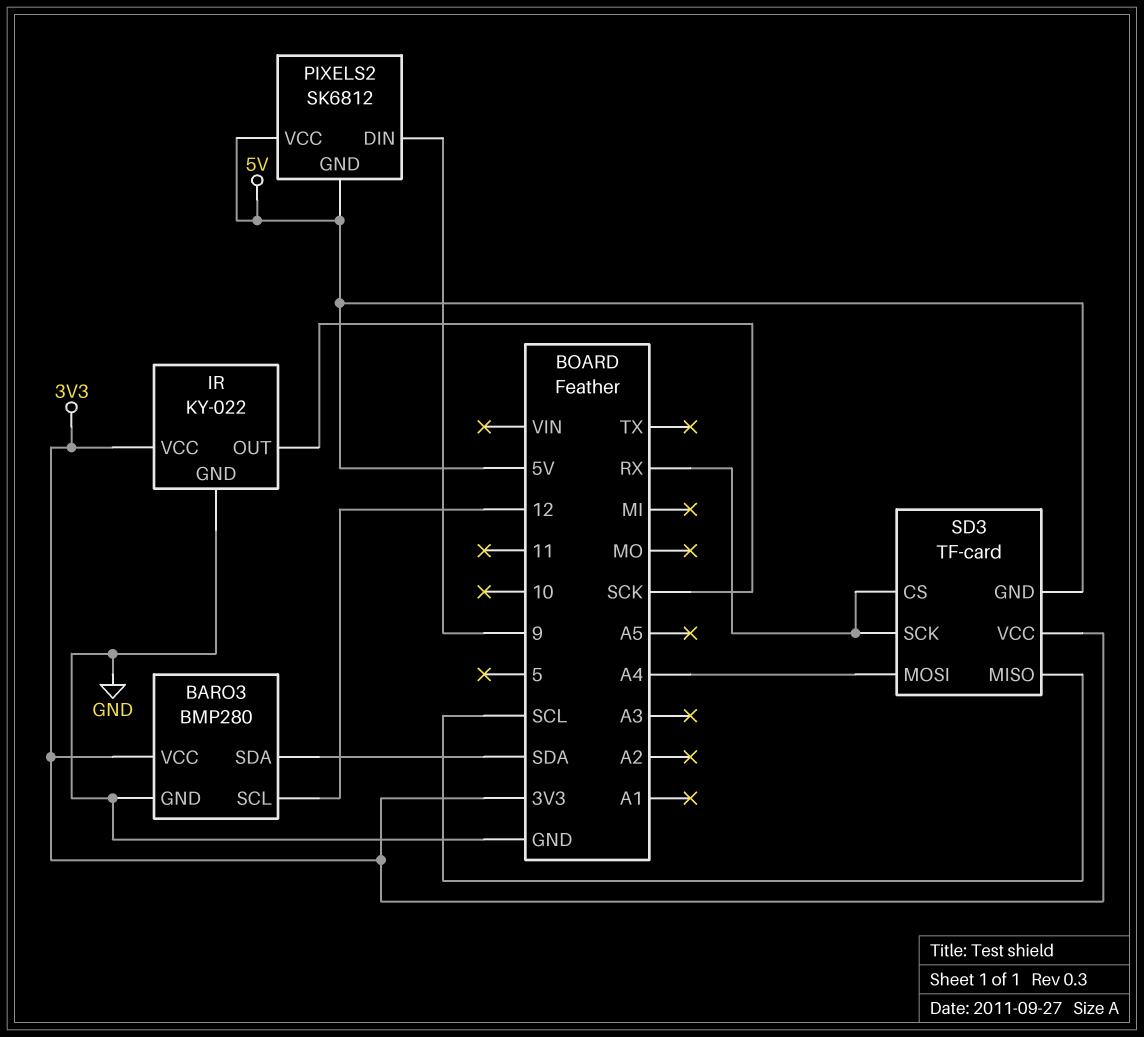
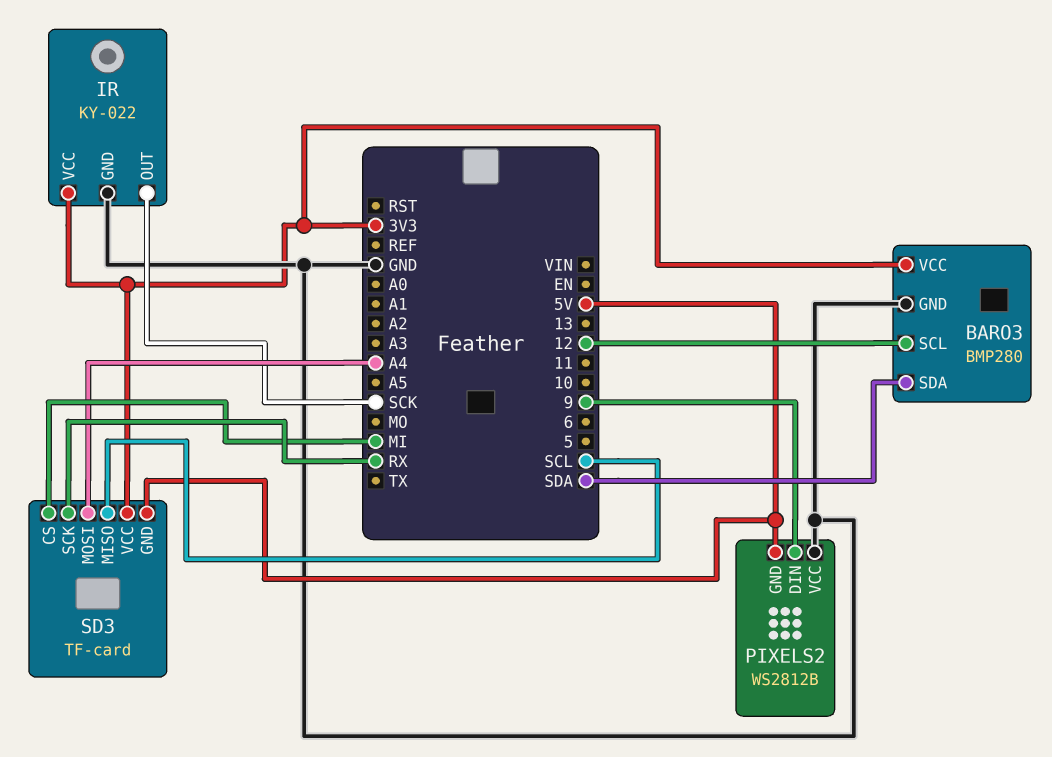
PIXELS2: SK6812 -> WS2812B
PIXELS2 pin VCC: 5V -> GND
SD3 pin CS: RX -> MI

